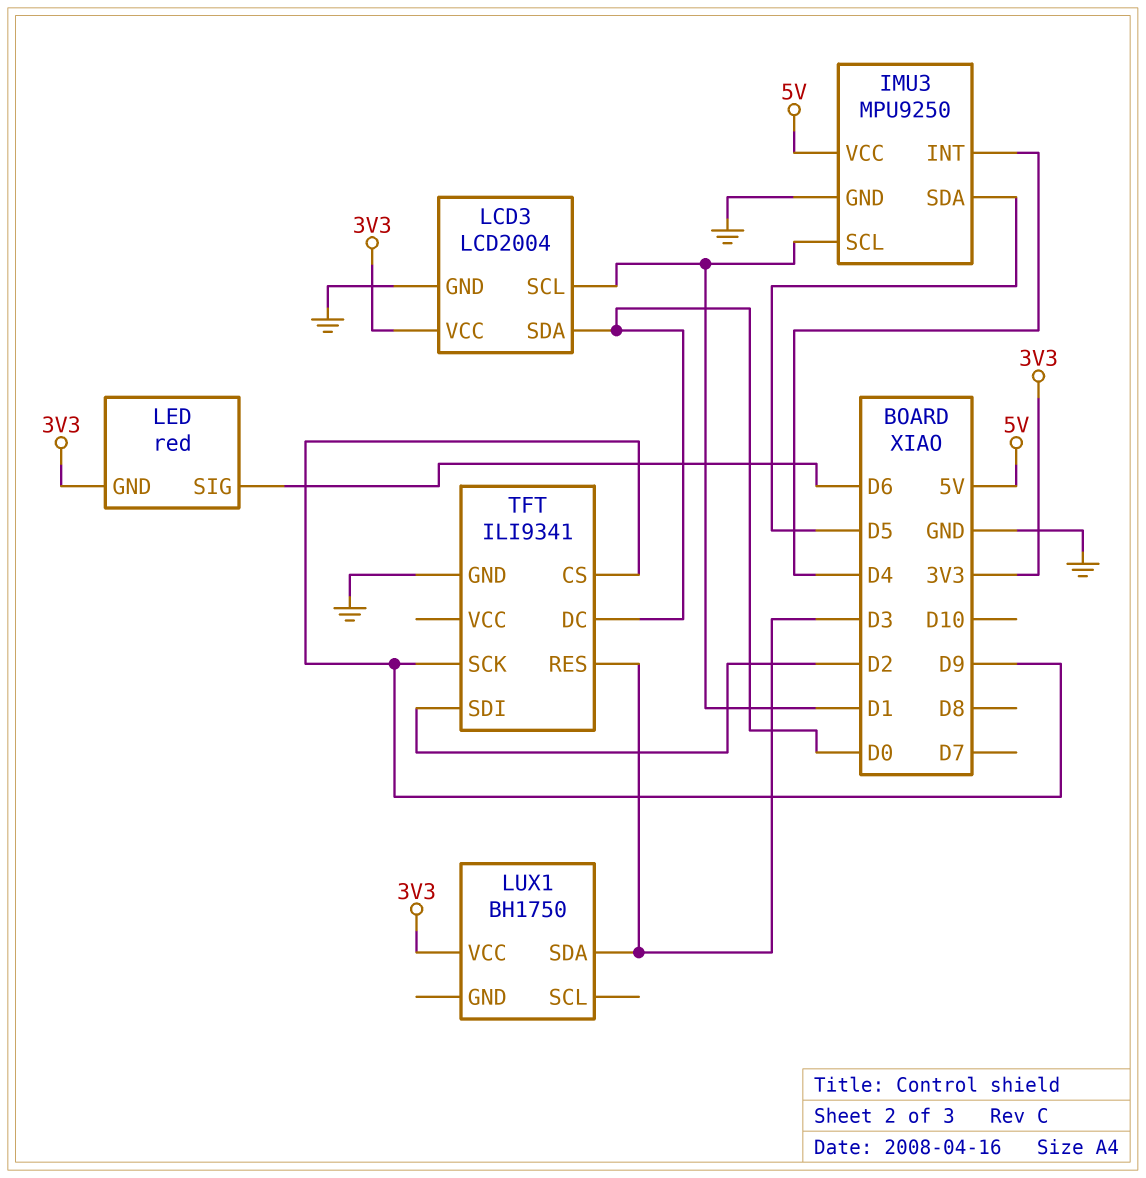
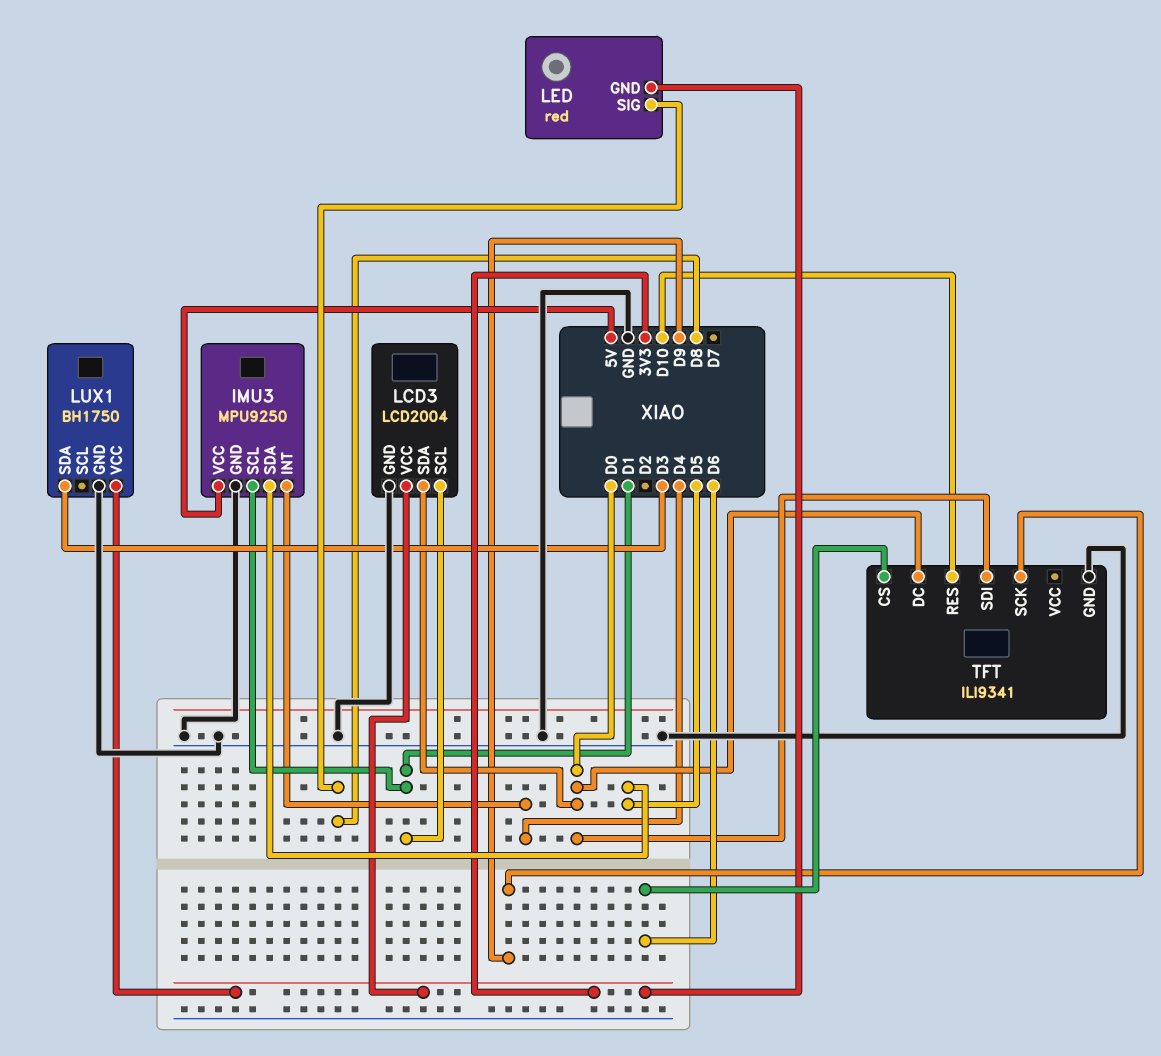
LED pin SIG: D6 -> D8
LUX1 pin GND: none -> GND
TFT pin CS: D9 -> D6
TFT pin RES: D3 -> D10
TFT pin SDI: D2 -> D0

